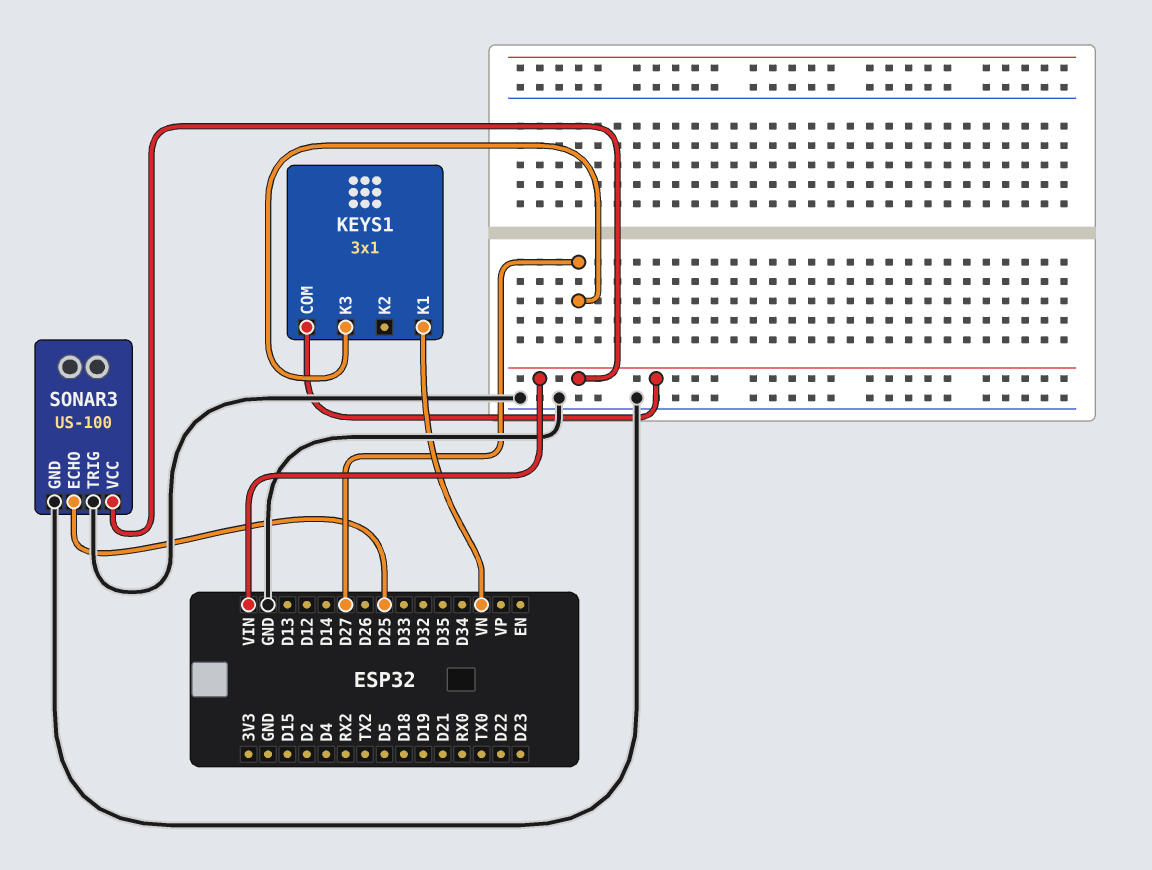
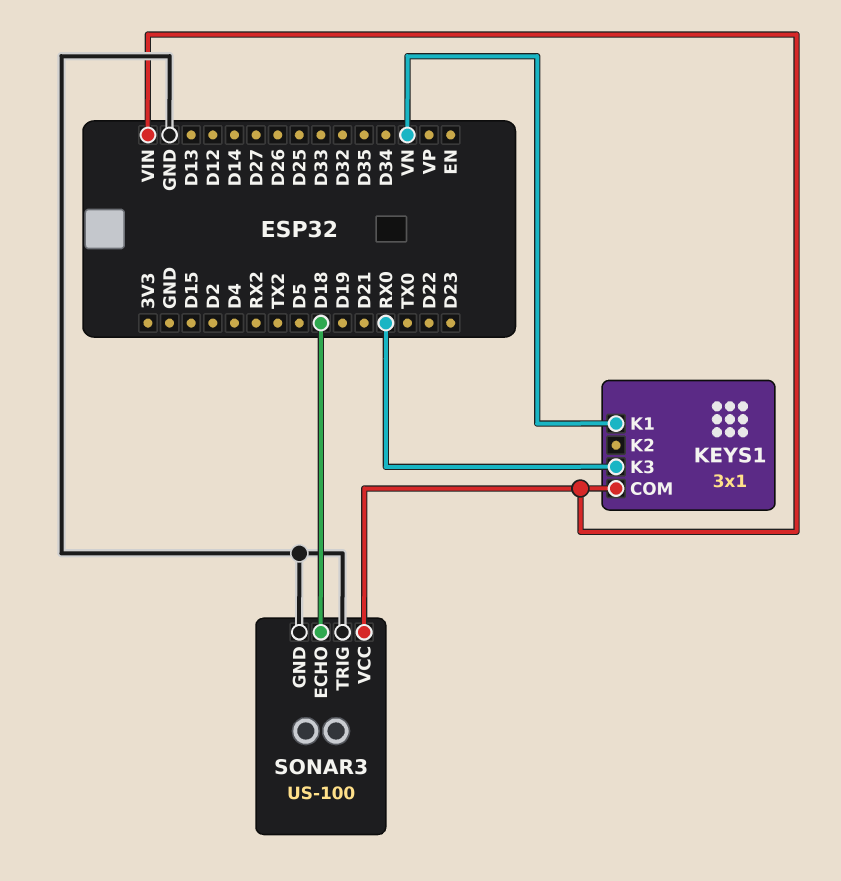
KEYS1 pin K3: D27 -> RX0
SONAR3 pin ECHO: D25 -> D18

